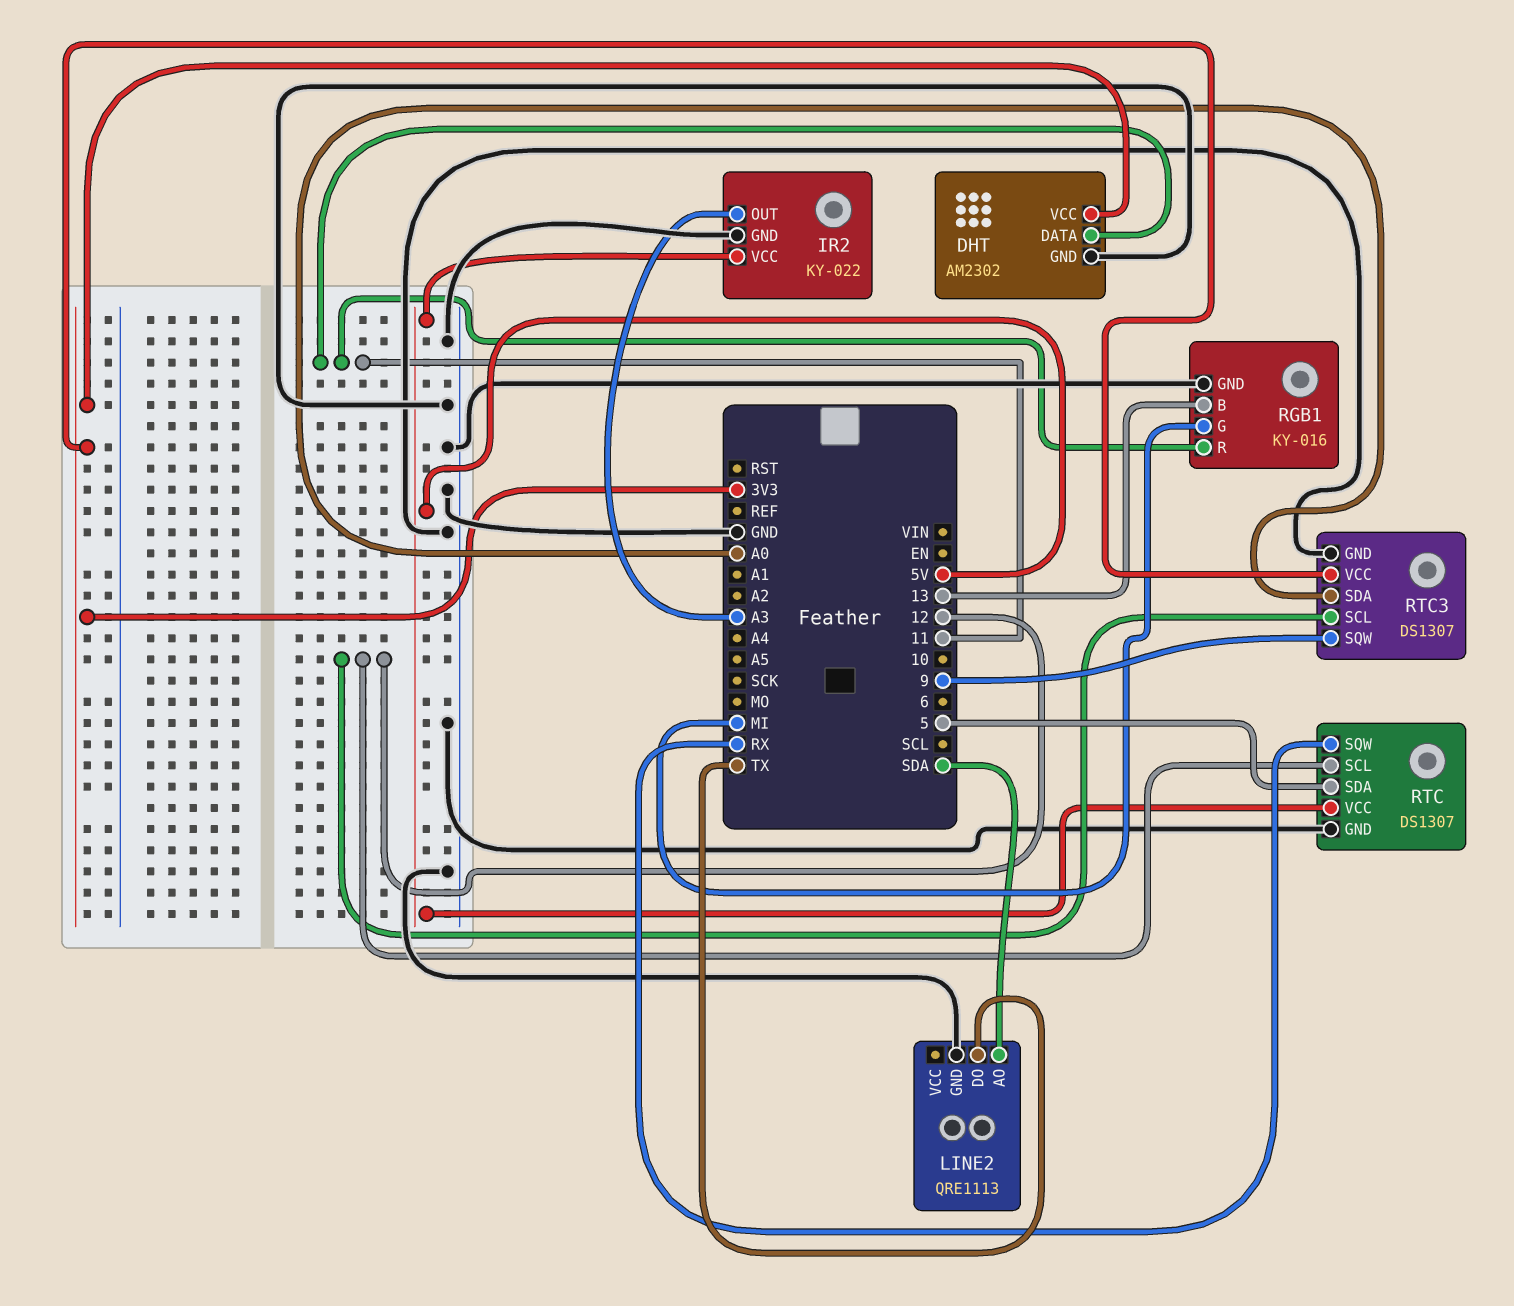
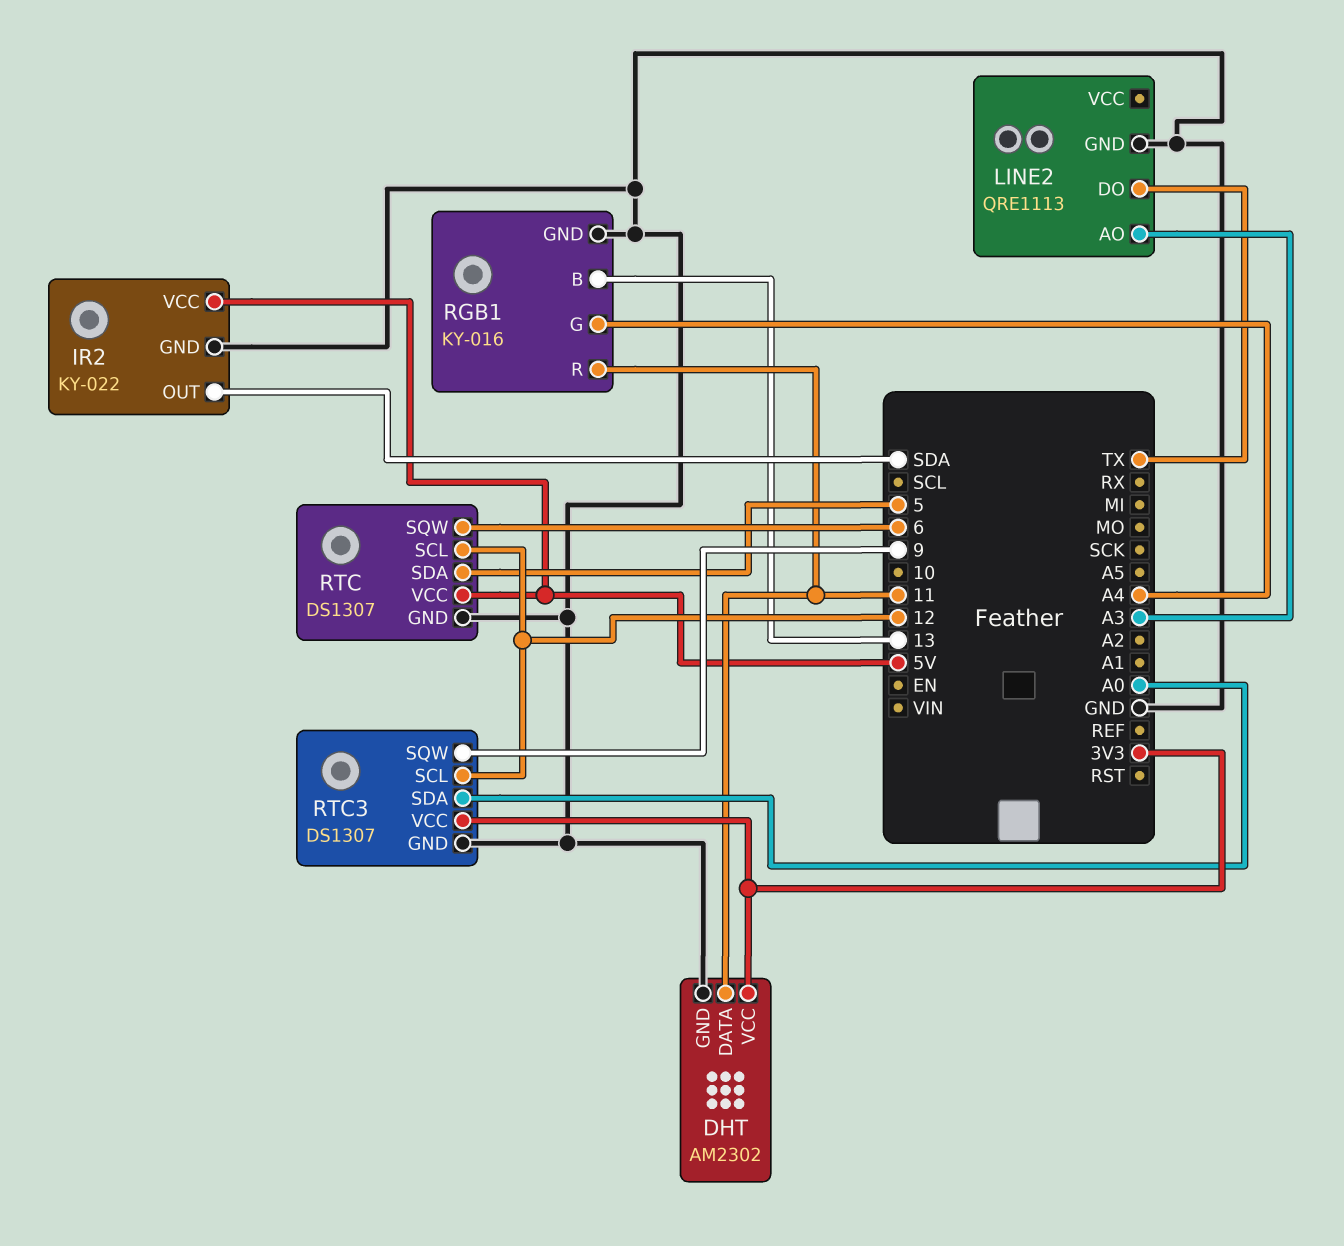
IR2 pin OUT: A3 -> SDA
LINE2 pin AO: SDA -> A3
RGB1 pin G: MI -> A4
RTC pin SQW: RX -> 6

